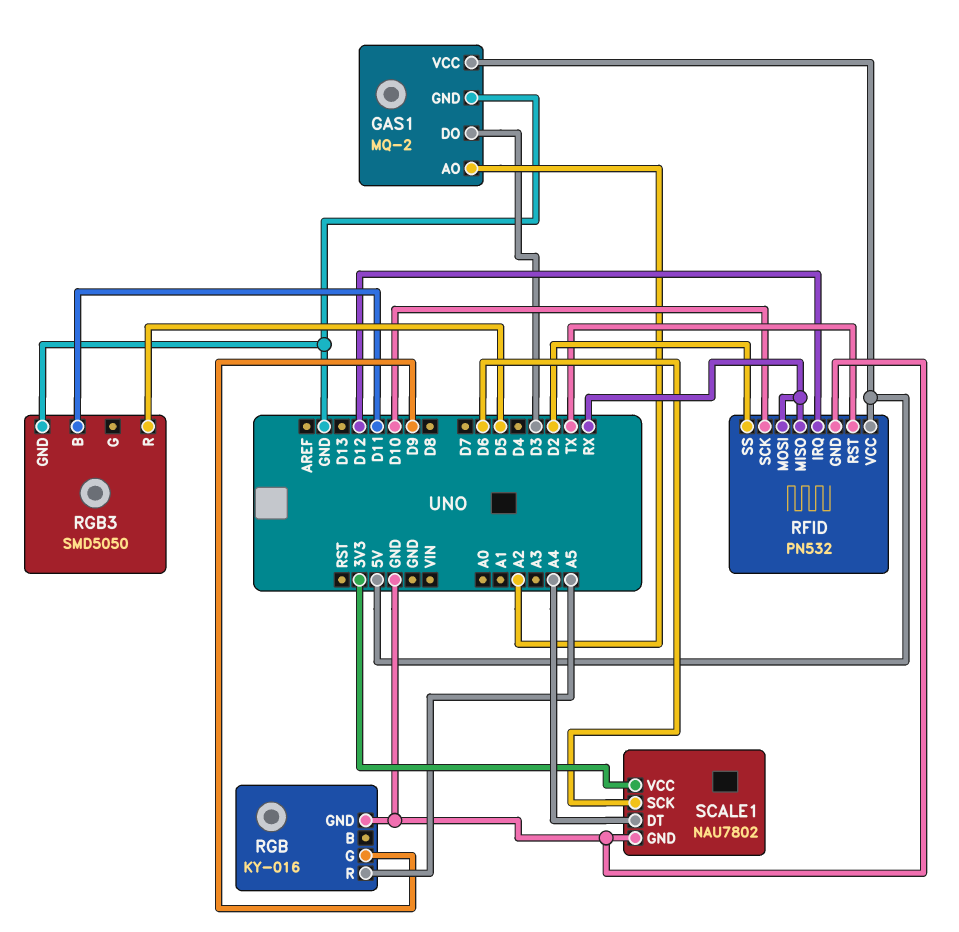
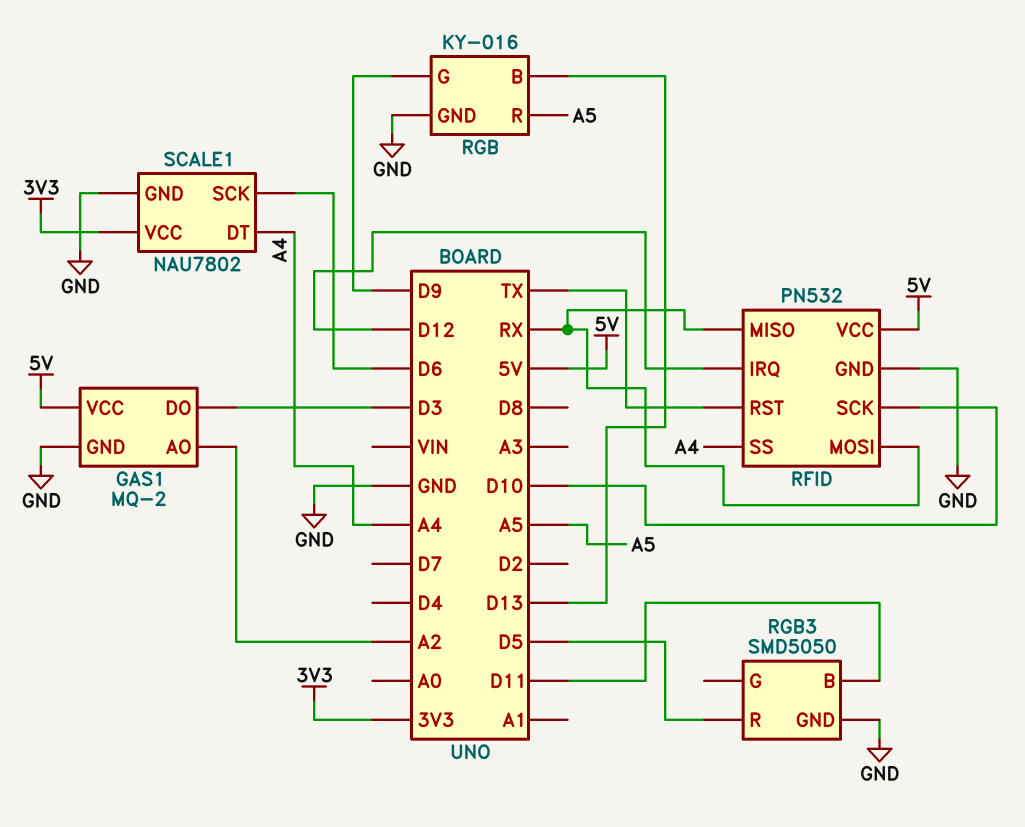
RFID pin SS: D2 -> A4
RGB pin B: none -> D13

